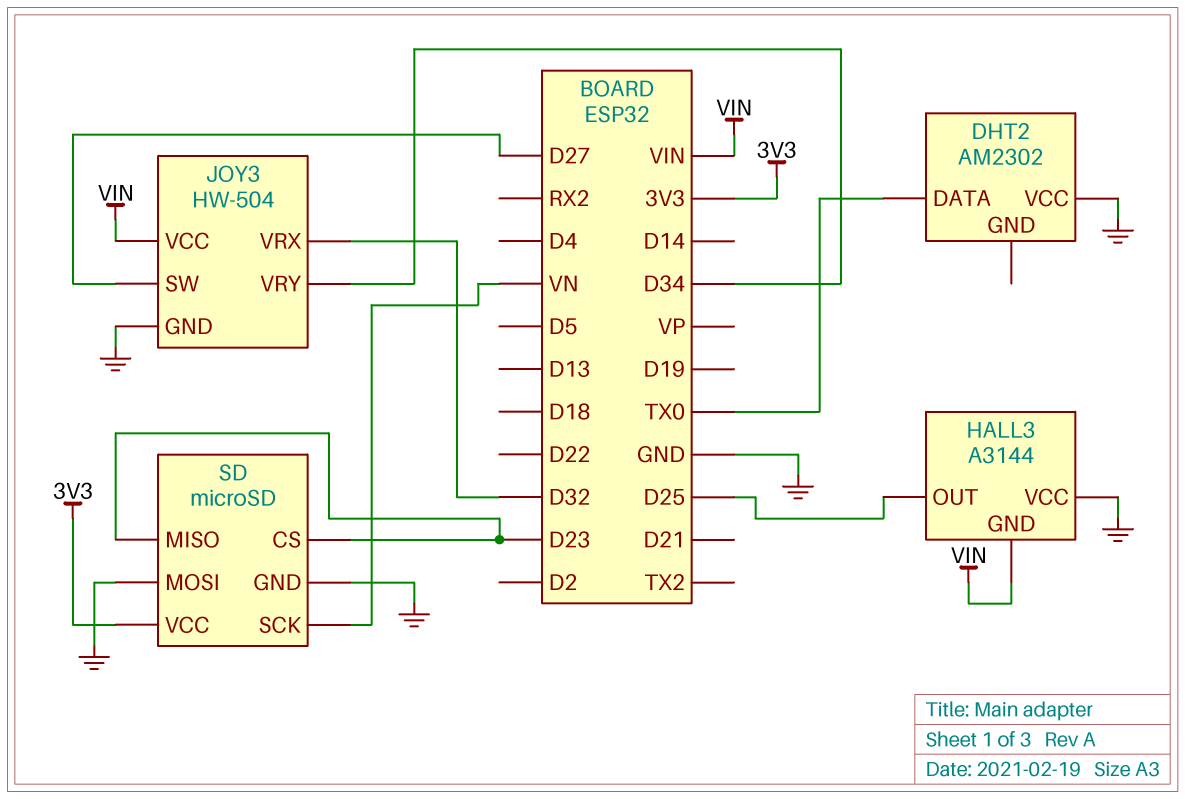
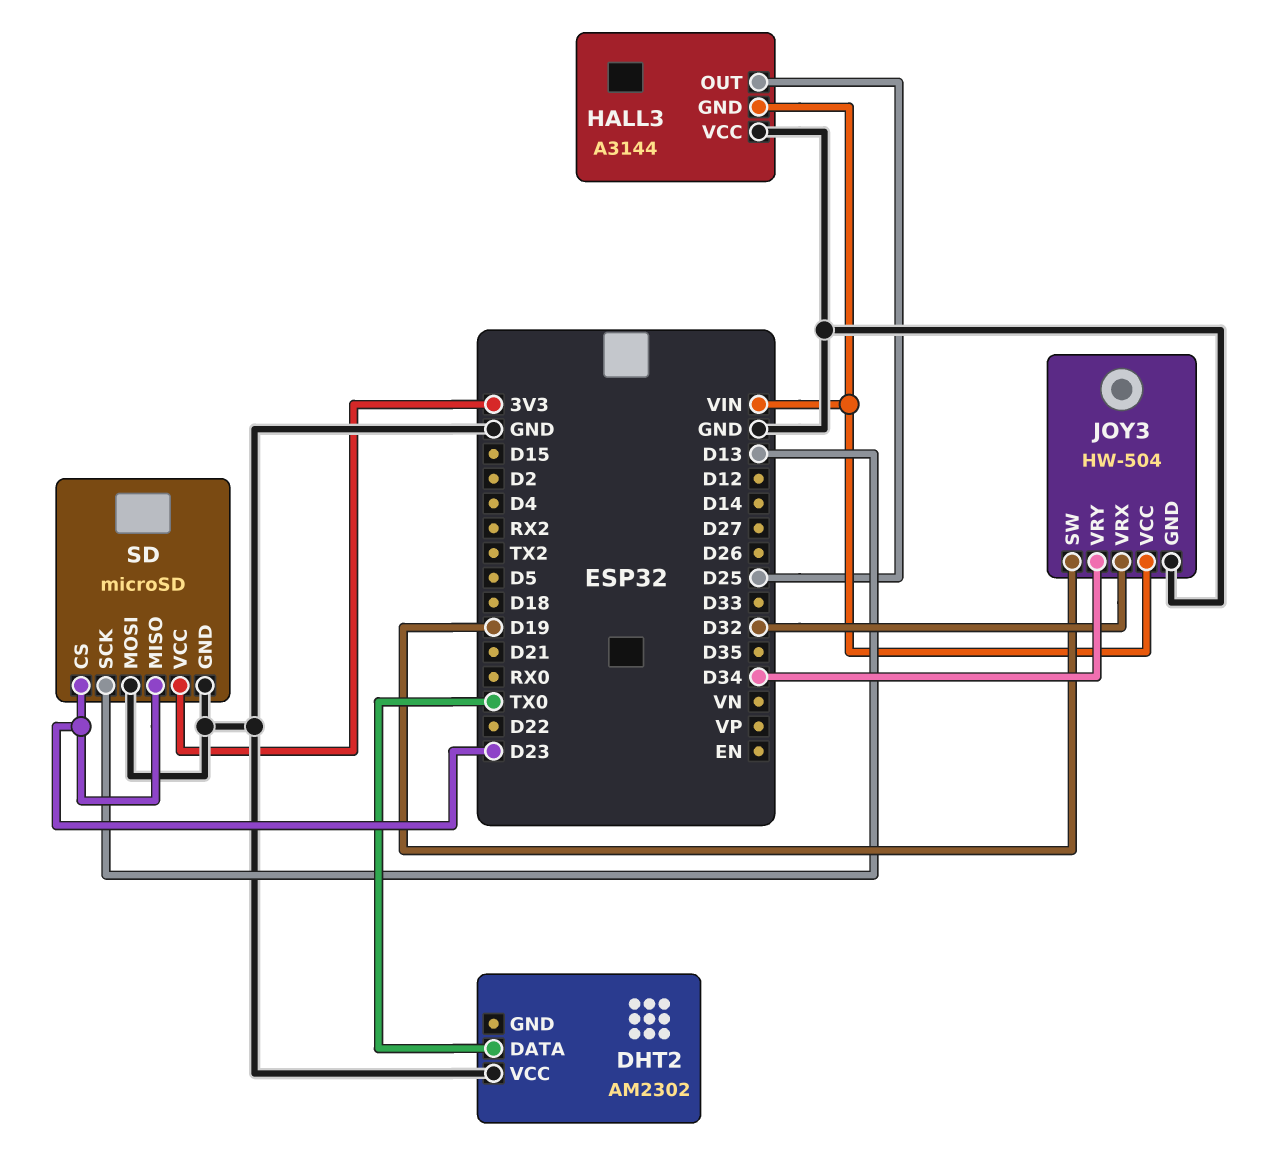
JOY3 pin SW: D27 -> D19
SD pin SCK: VN -> D13

